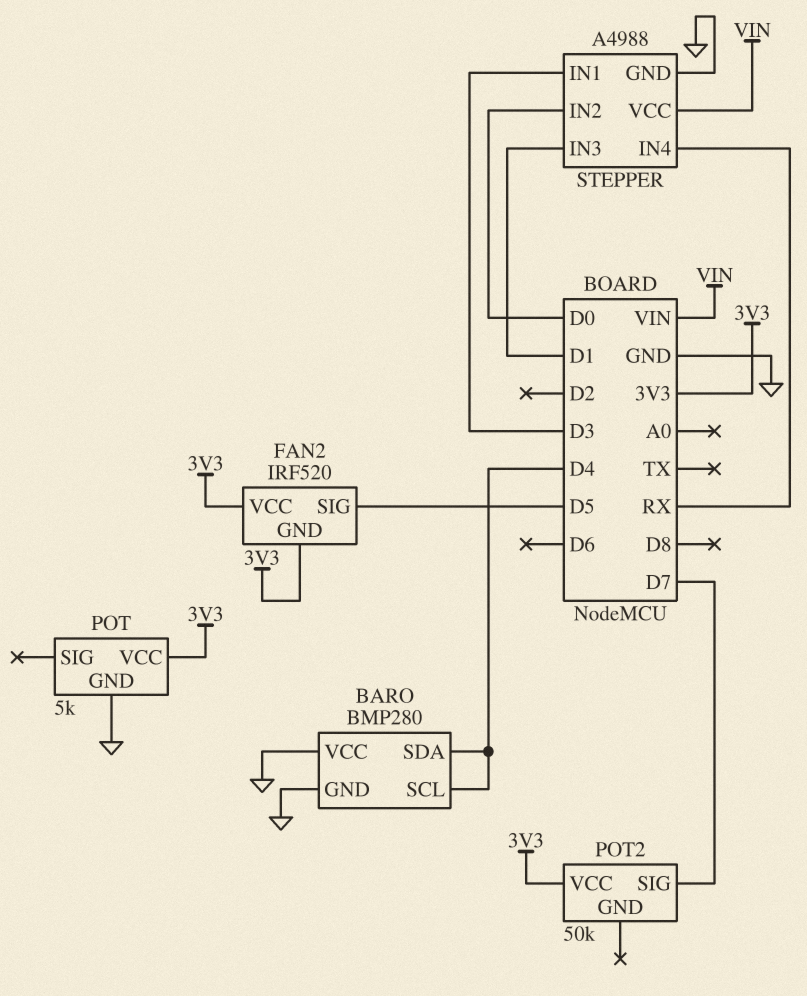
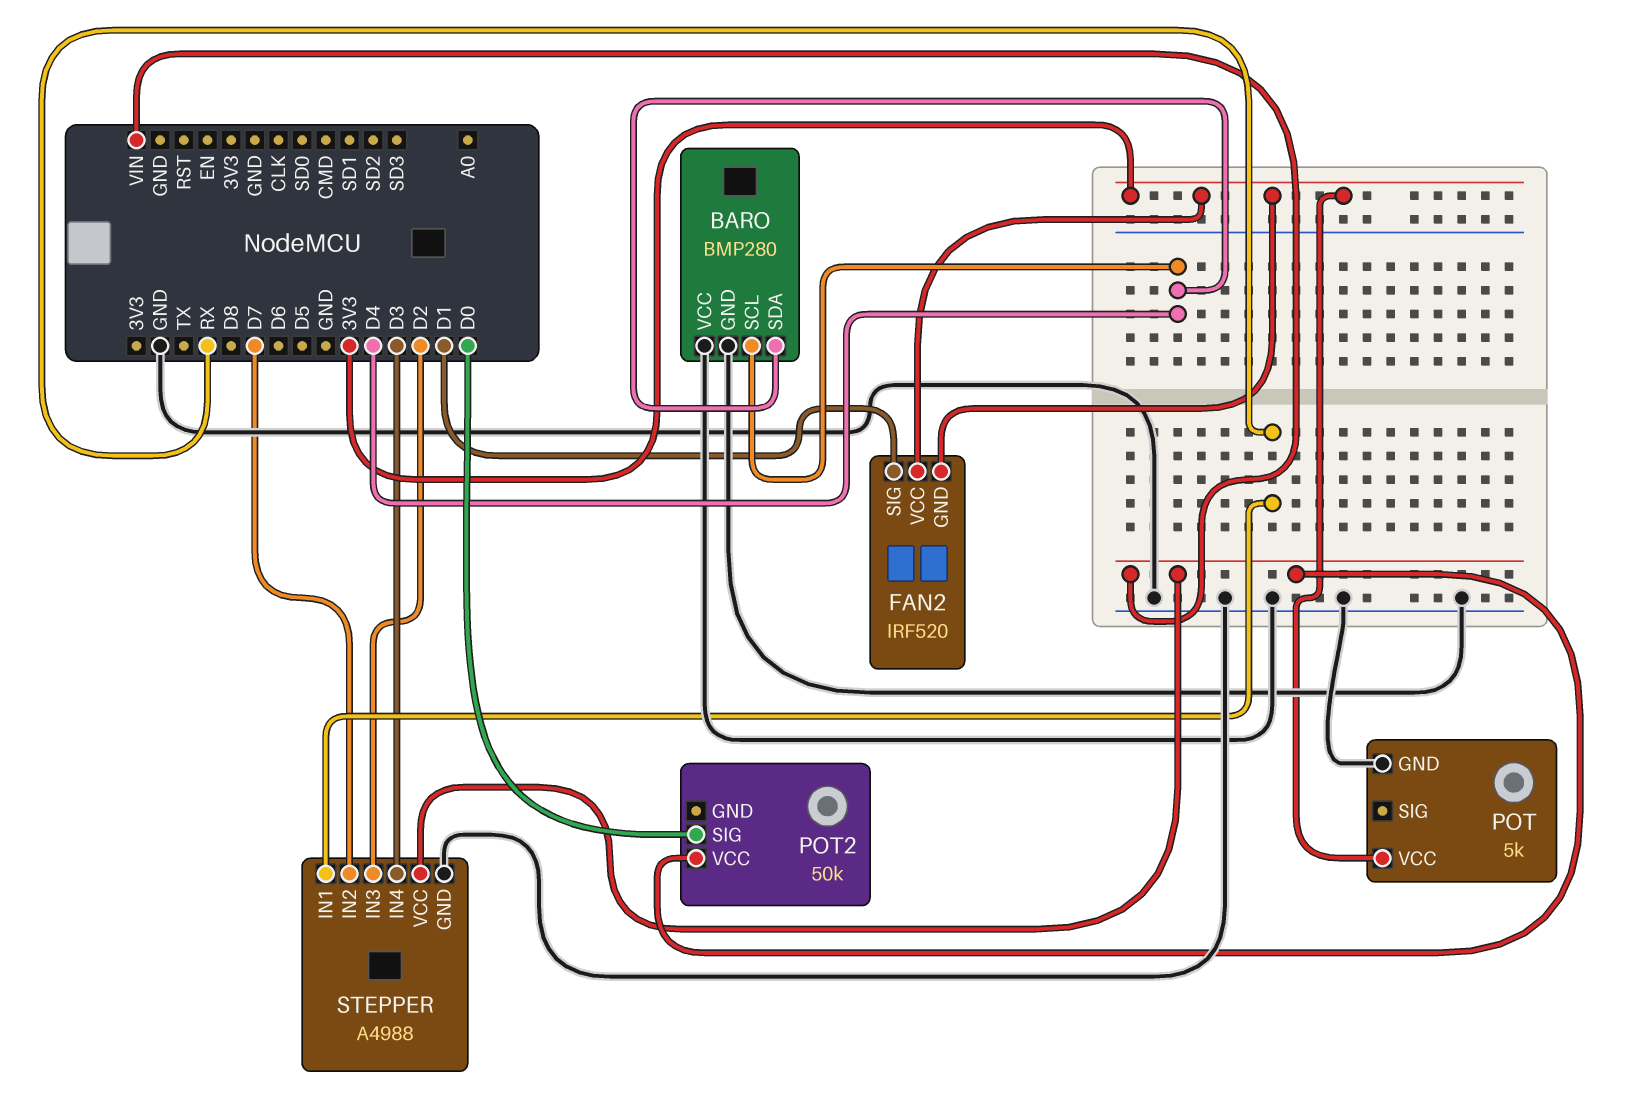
FAN2 pin SIG: D5 -> D1
POT2 pin SIG: D7 -> D0
POT2 pin VCC: 3V3 -> VIN
STEPPER pin IN1: D3 -> RX
STEPPER pin IN2: D0 -> D7
STEPPER pin IN3: D1 -> D2
STEPPER pin IN4: RX -> D3

